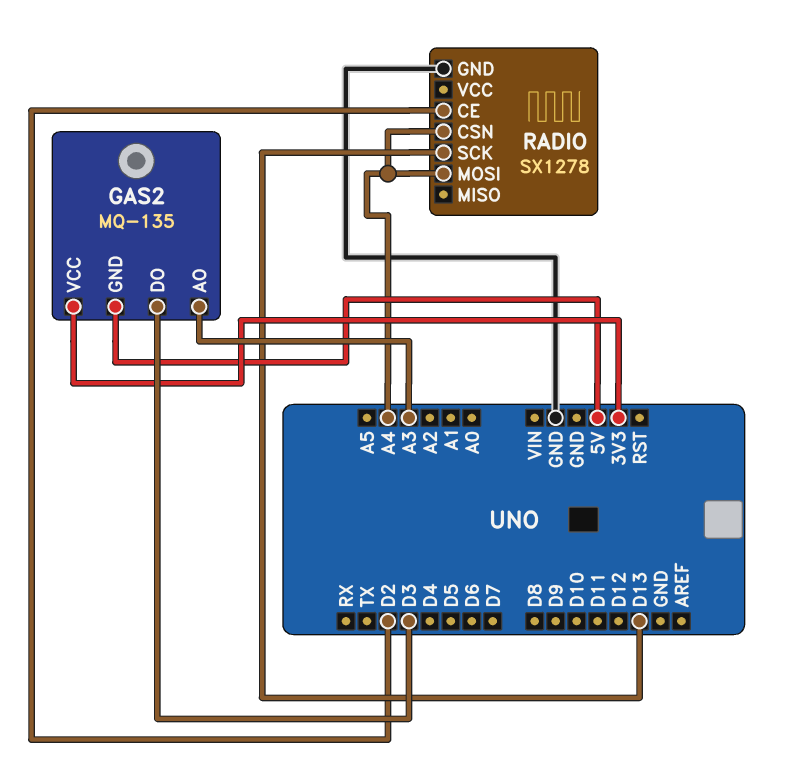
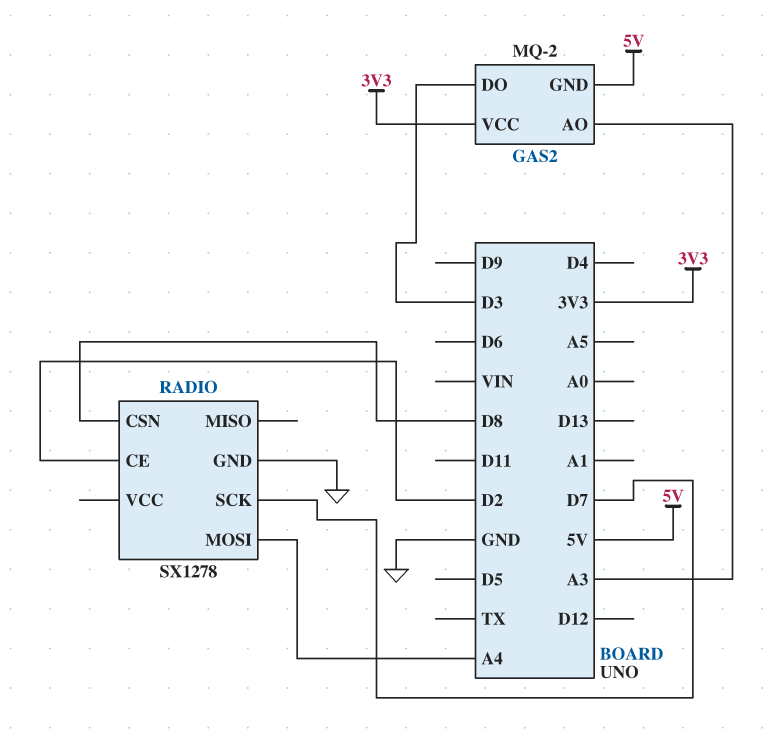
GAS2: MQ-135 -> MQ-2
RADIO pin CSN: A4 -> D8
RADIO pin SCK: D13 -> D7

